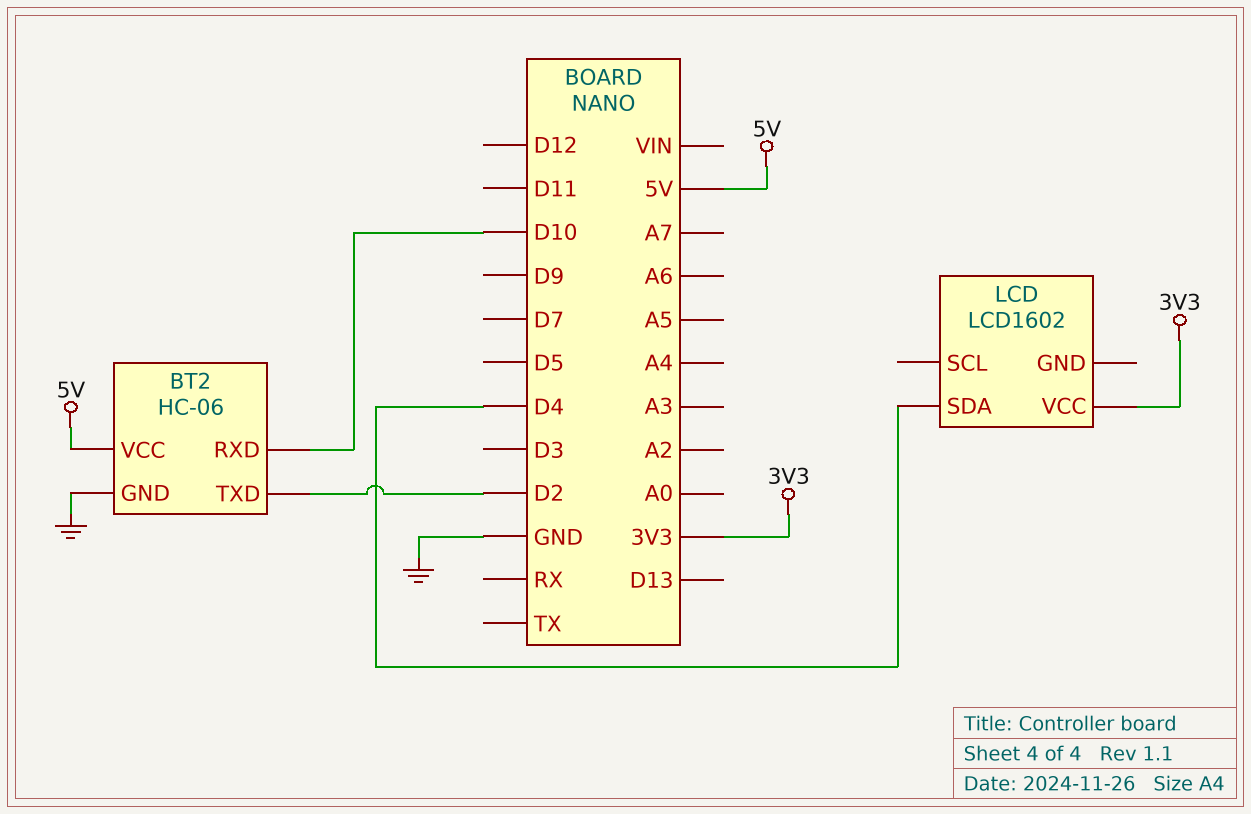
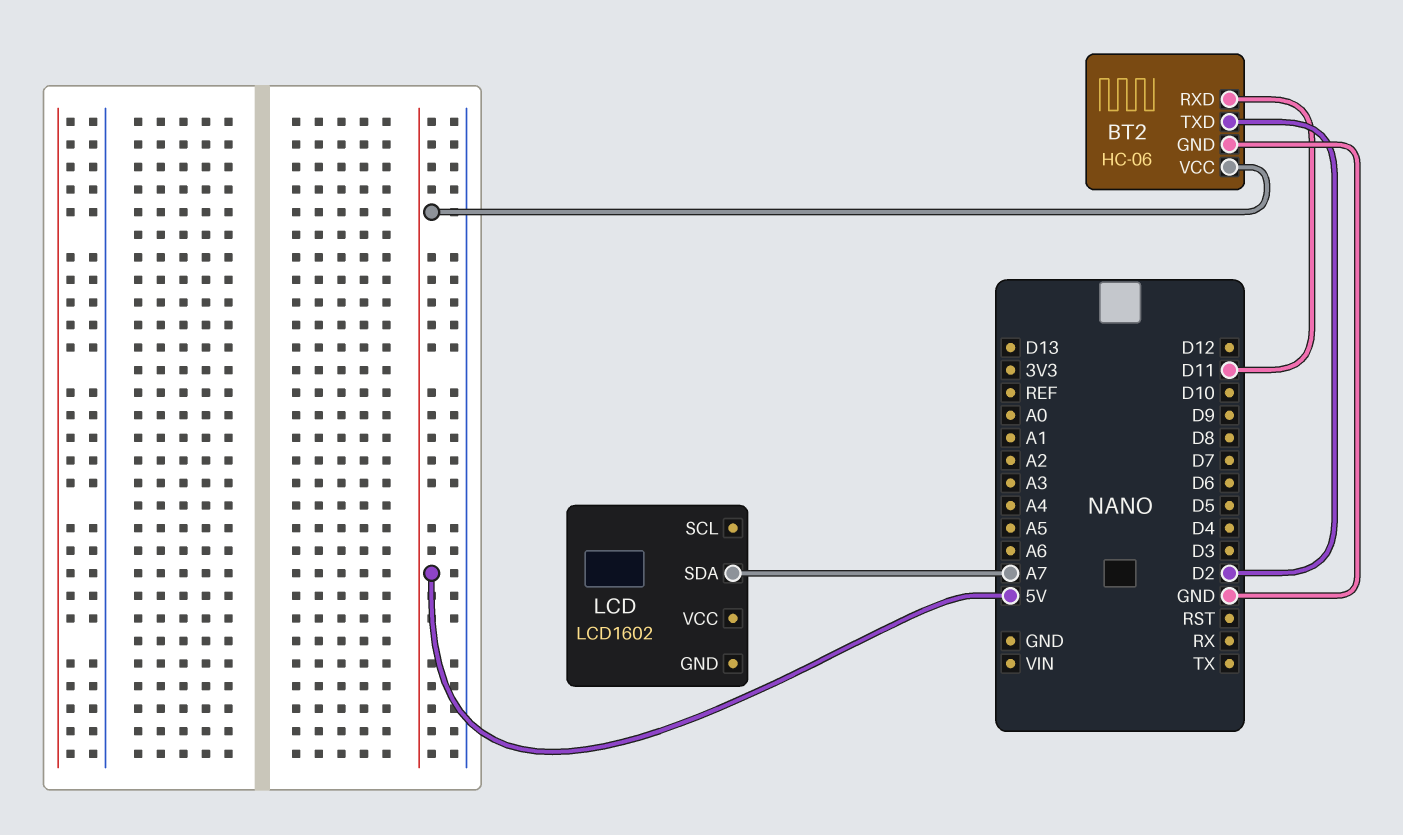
BT2 pin RXD: D10 -> D11
LCD pin SDA: D4 -> A7
LCD pin VCC: 3V3 -> none

